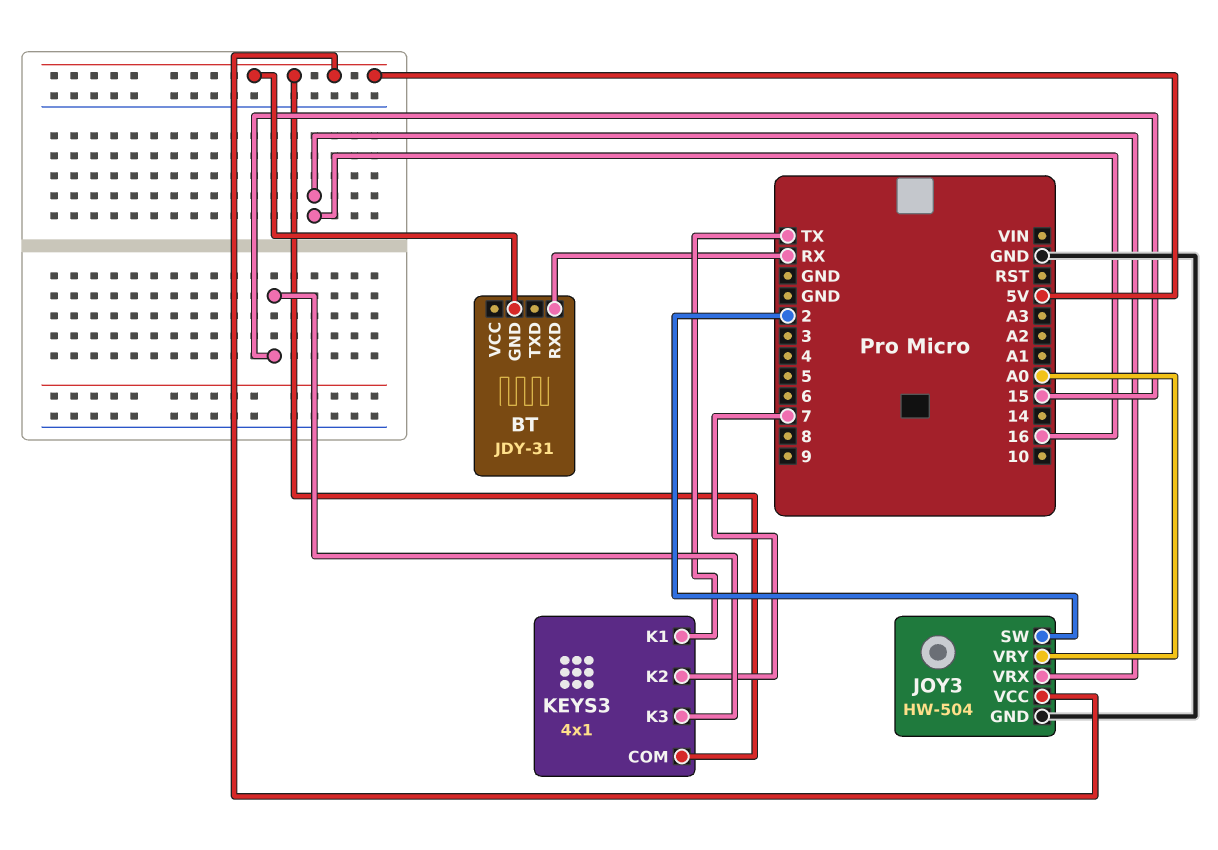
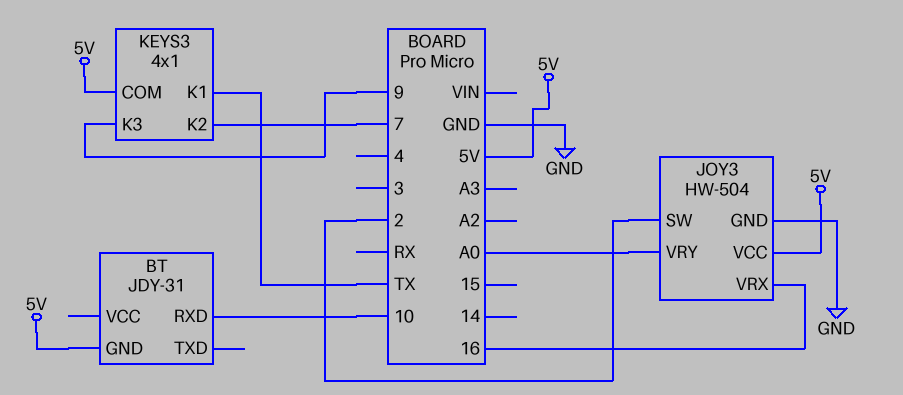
BT pin RXD: RX -> 10
KEYS3 pin K3: 15 -> 9

